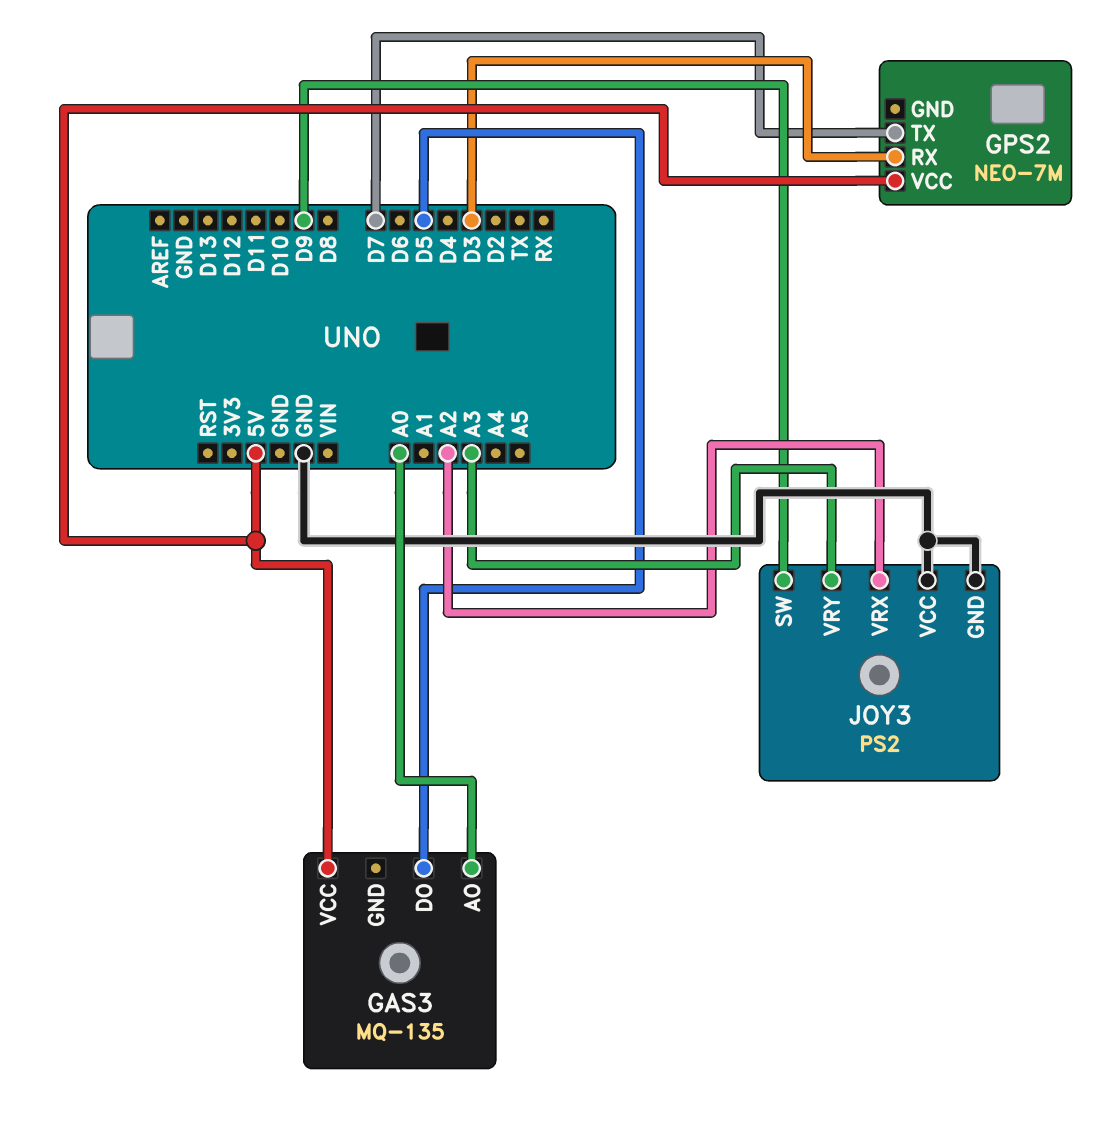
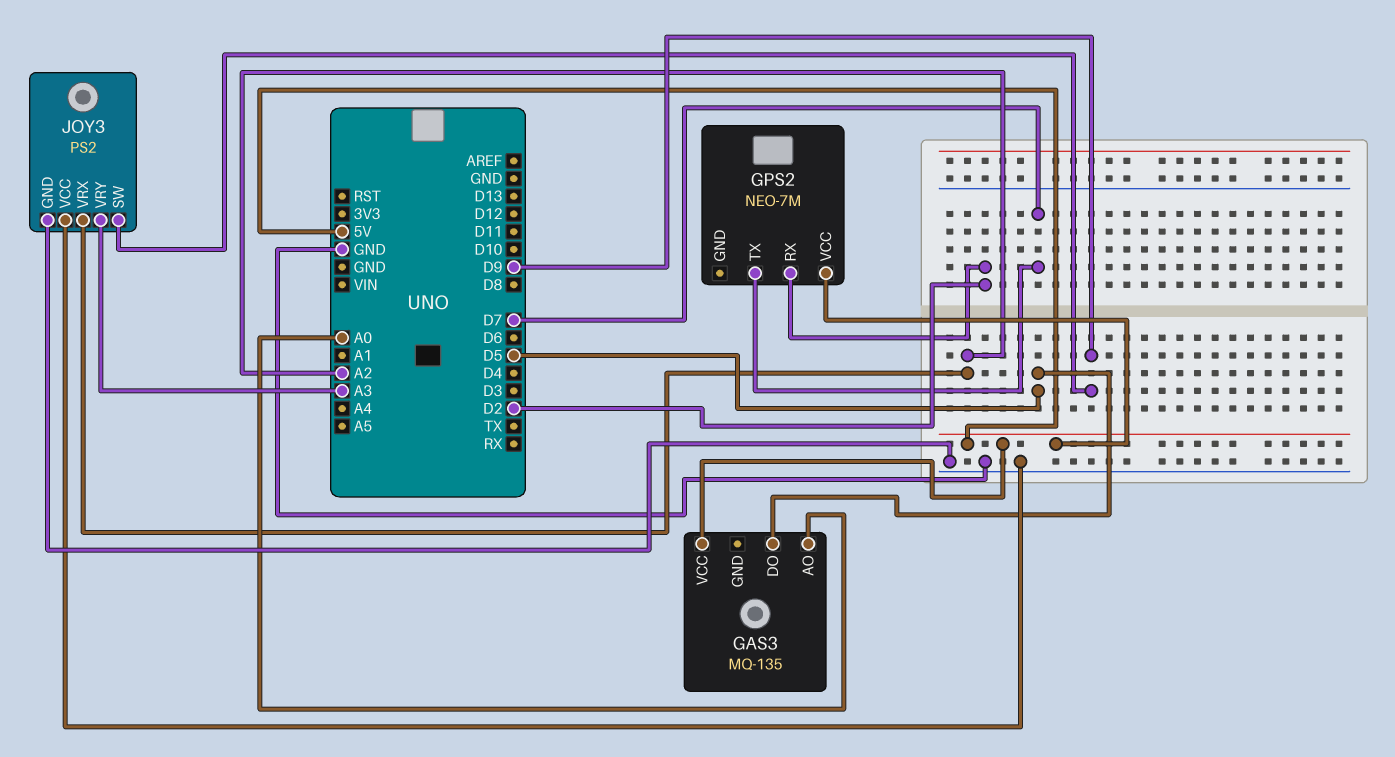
GPS2 pin RX: D3 -> D2

